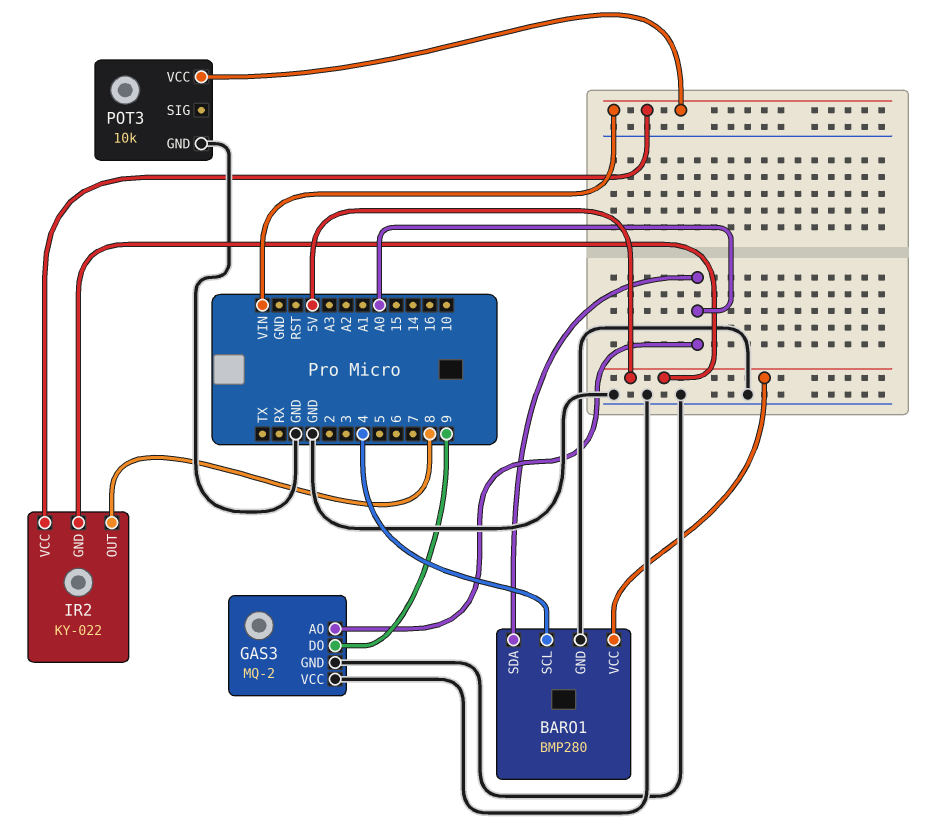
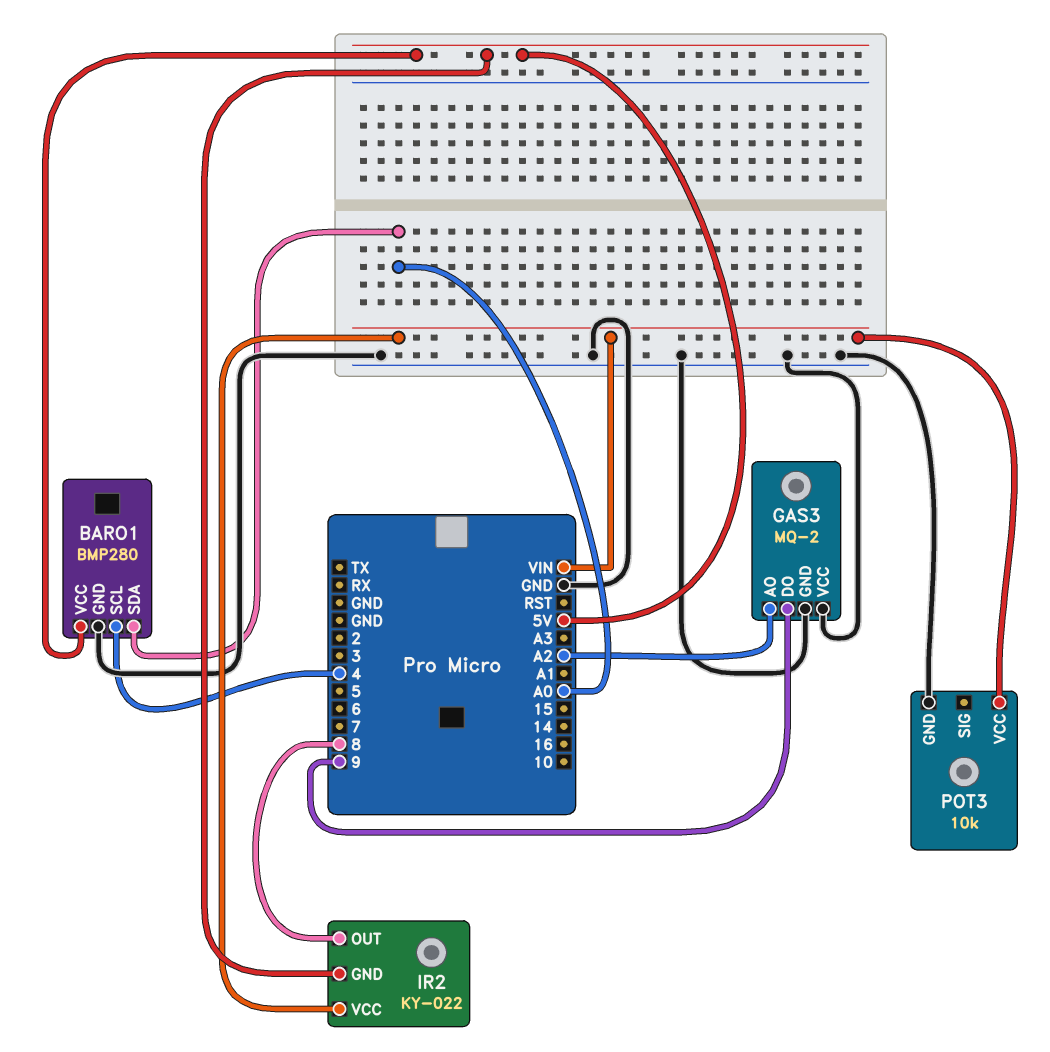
GAS3 pin AO: A0 -> A2

